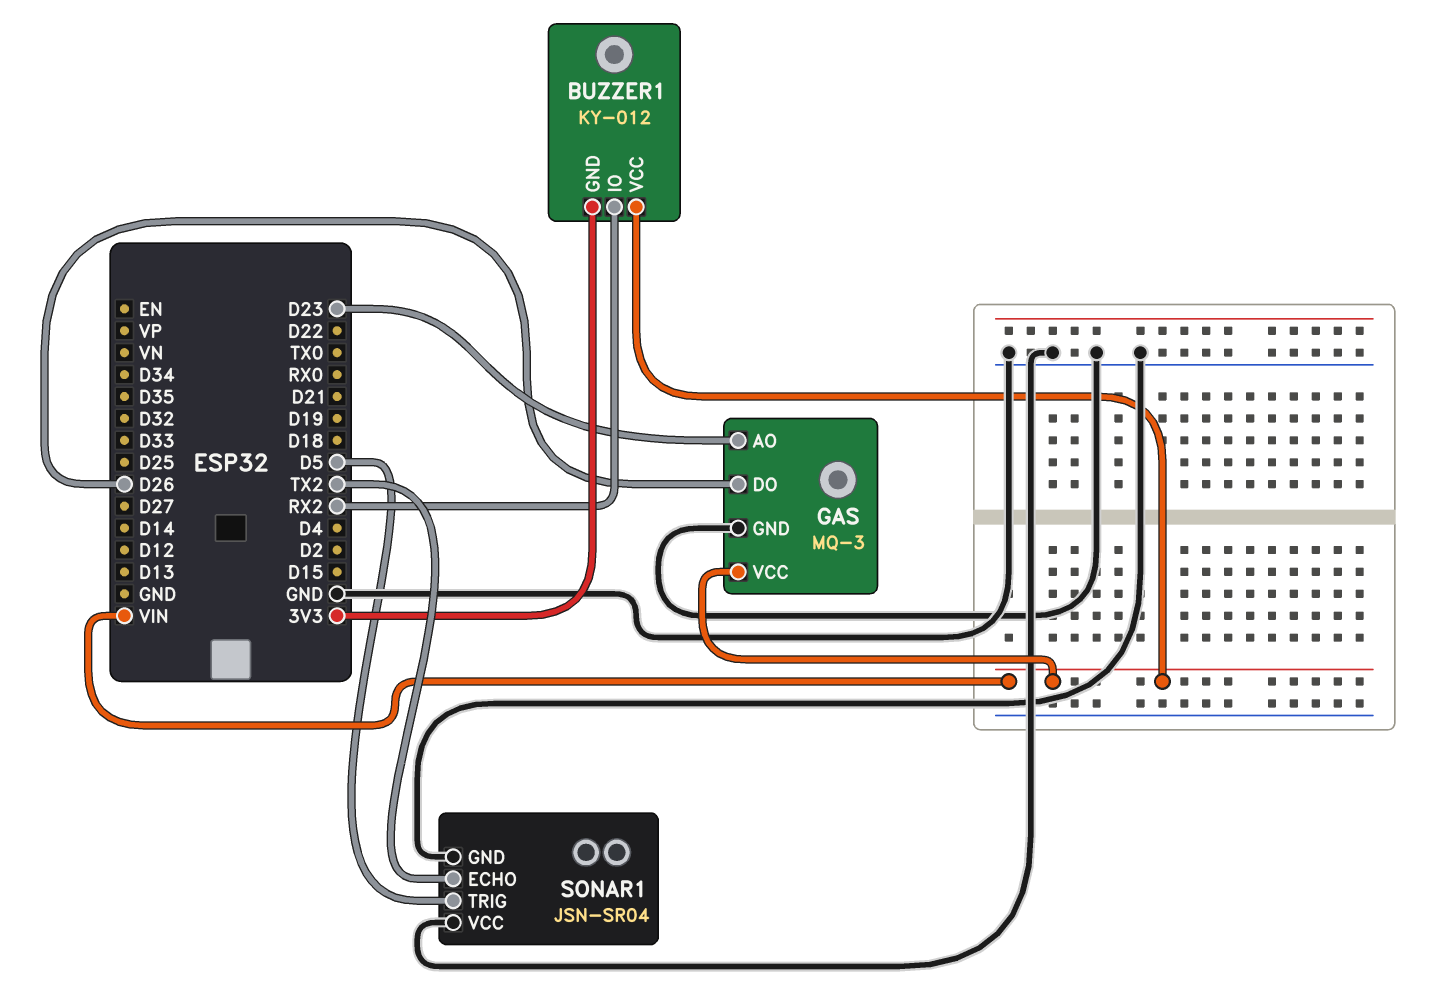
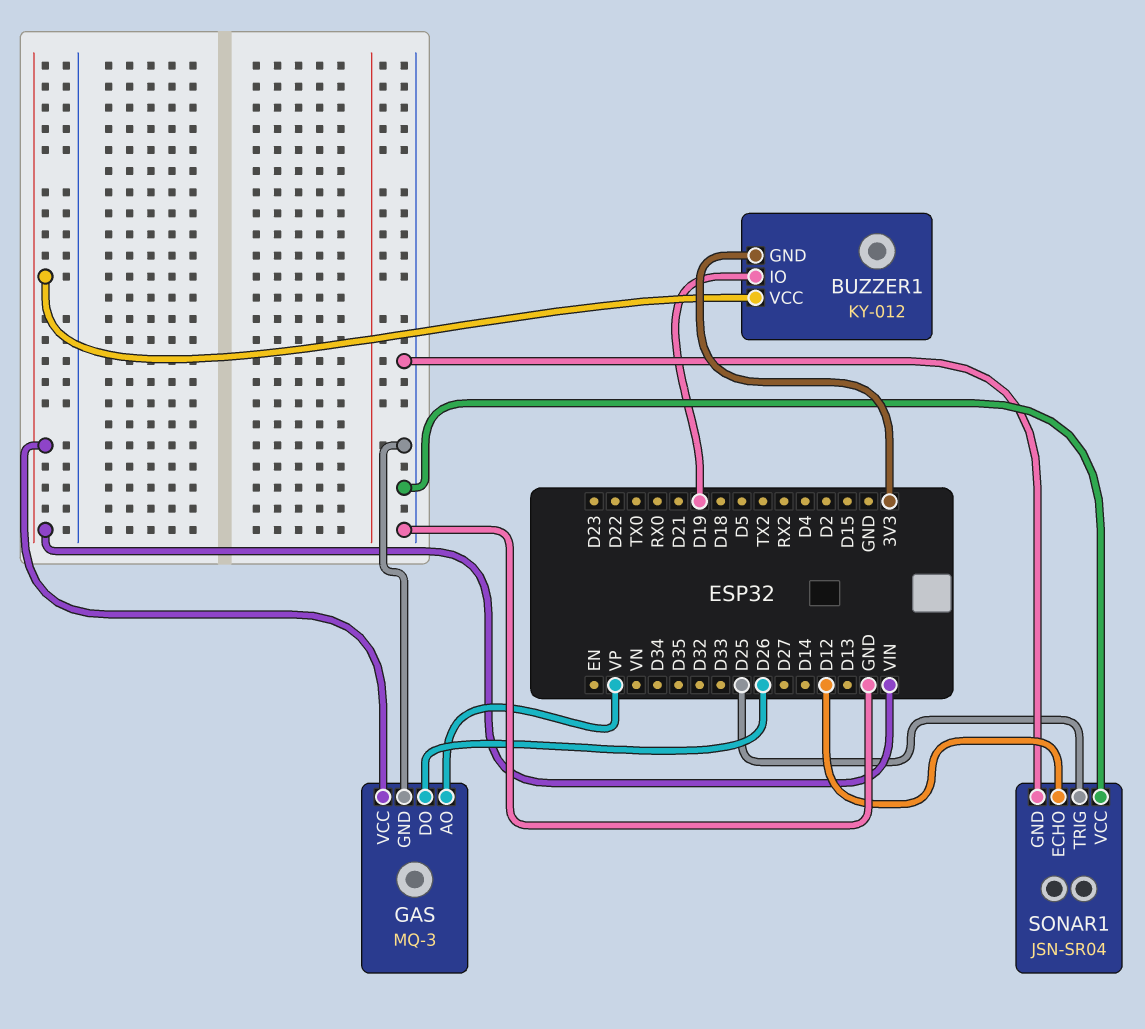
BUZZER1 pin IO: RX2 -> D19
GAS pin AO: D23 -> VP
SONAR1 pin ECHO: TX2 -> D12
SONAR1 pin TRIG: D5 -> D25

